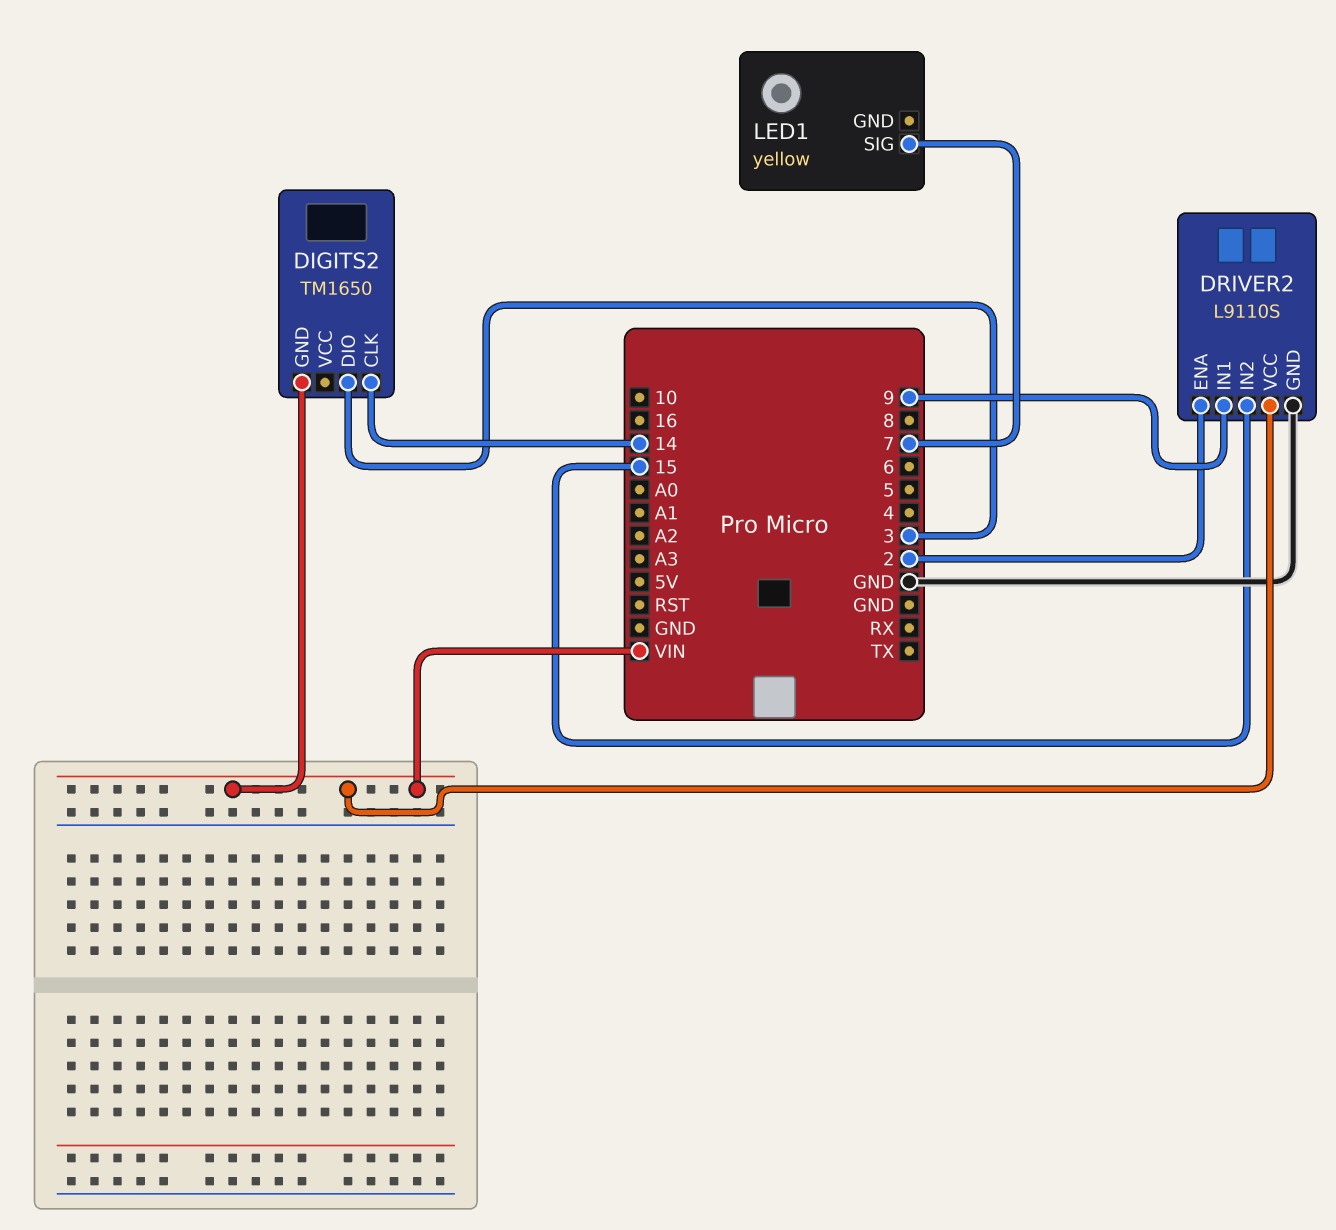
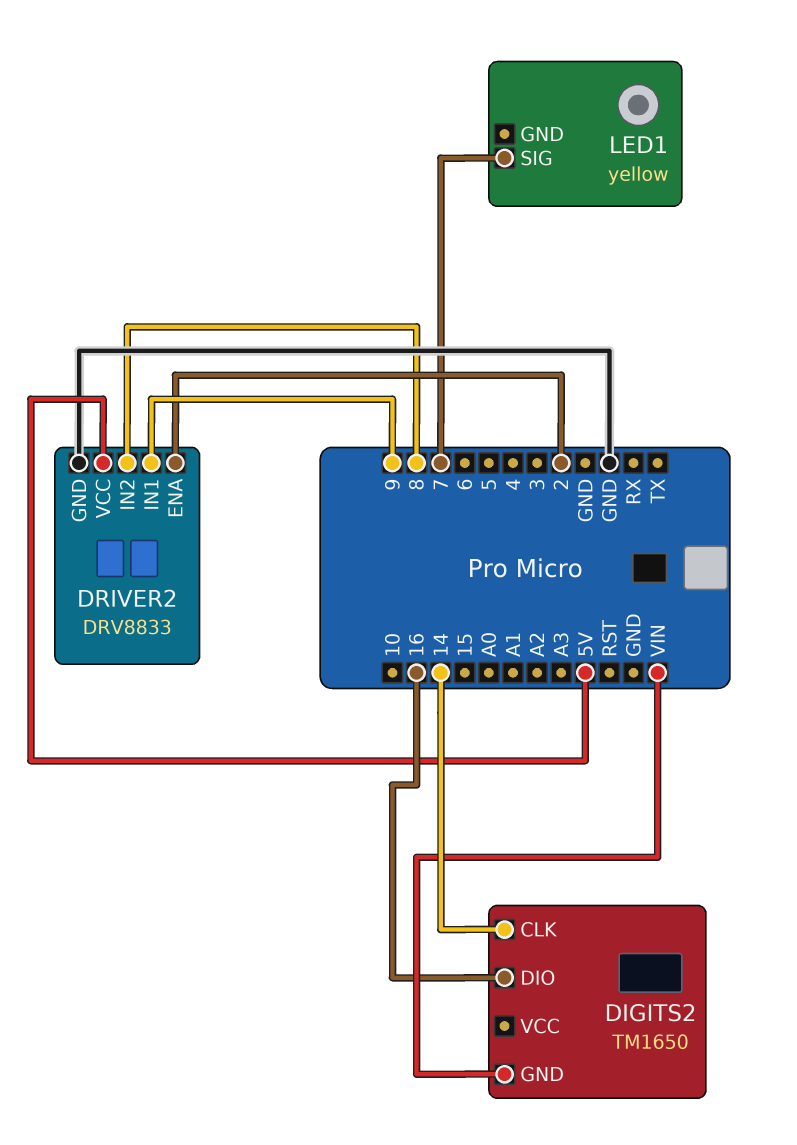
DIGITS2 pin DIO: 3 -> 16
DRIVER2: L9110S -> DRV8833
DRIVER2 pin IN2: 15 -> 8
DRIVER2 pin VCC: VIN -> 5V

